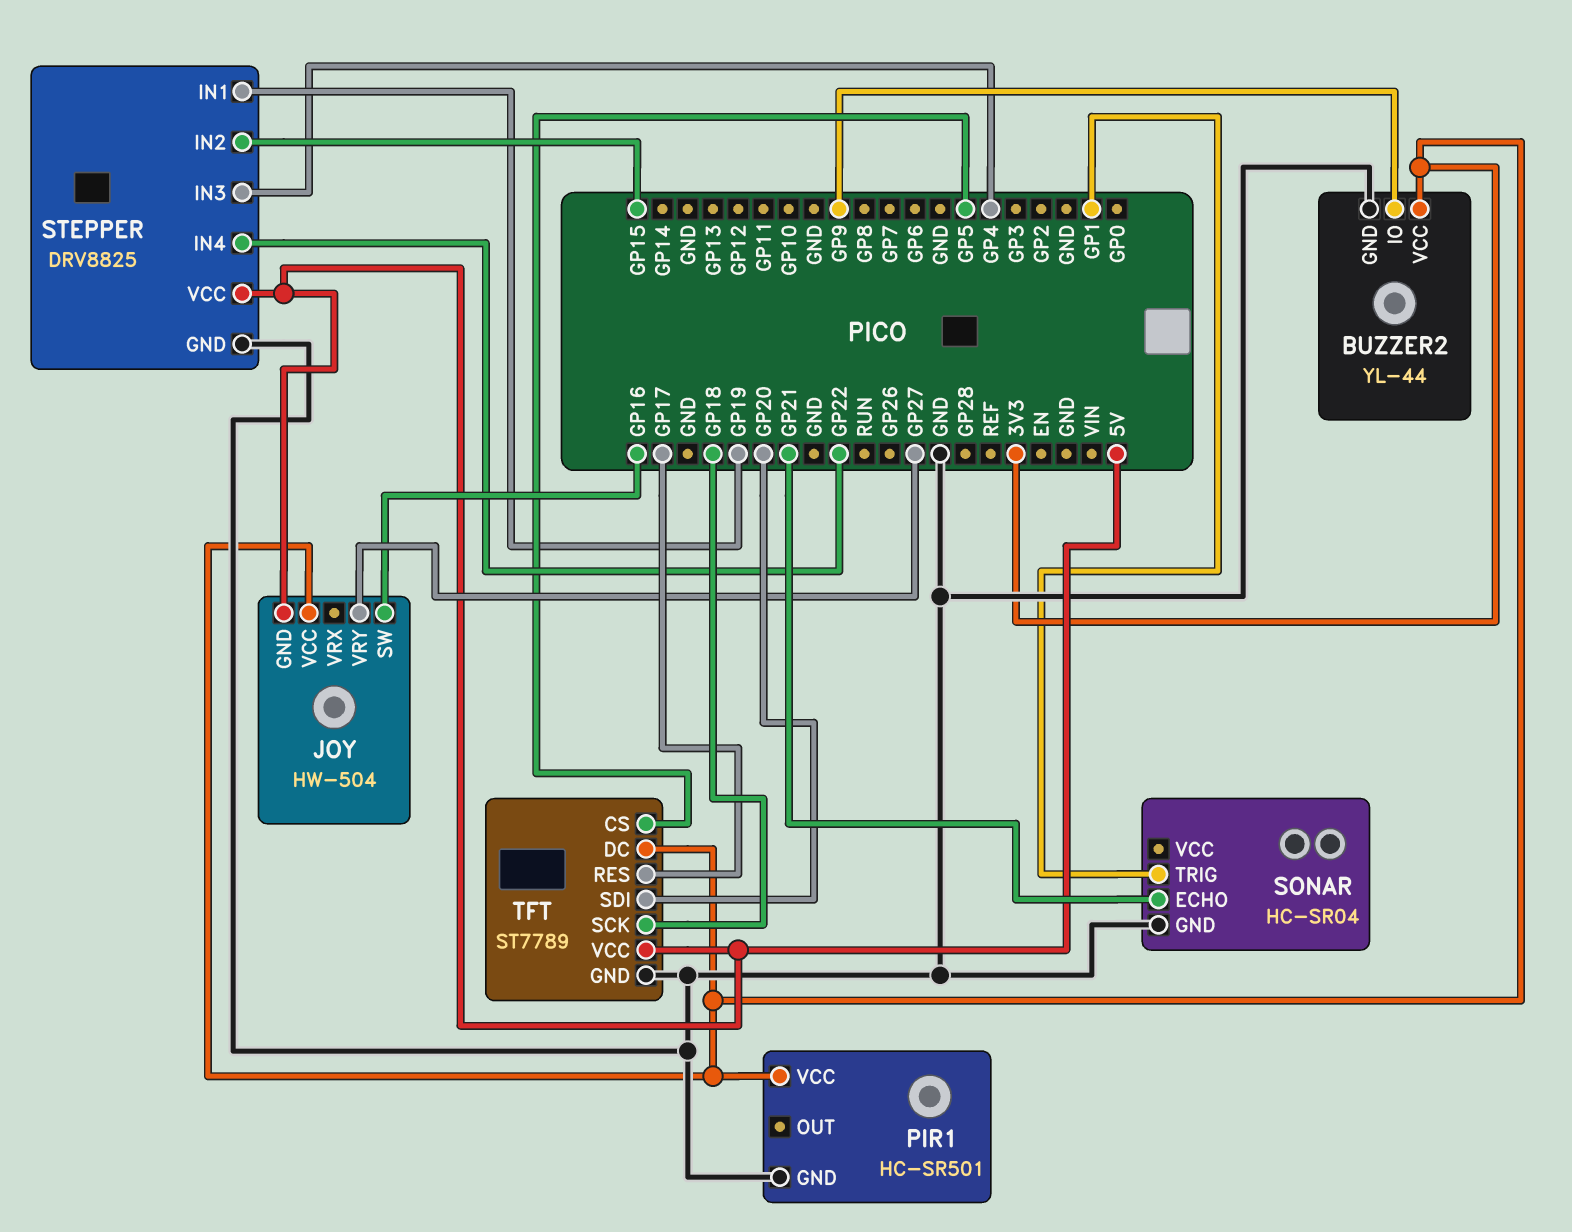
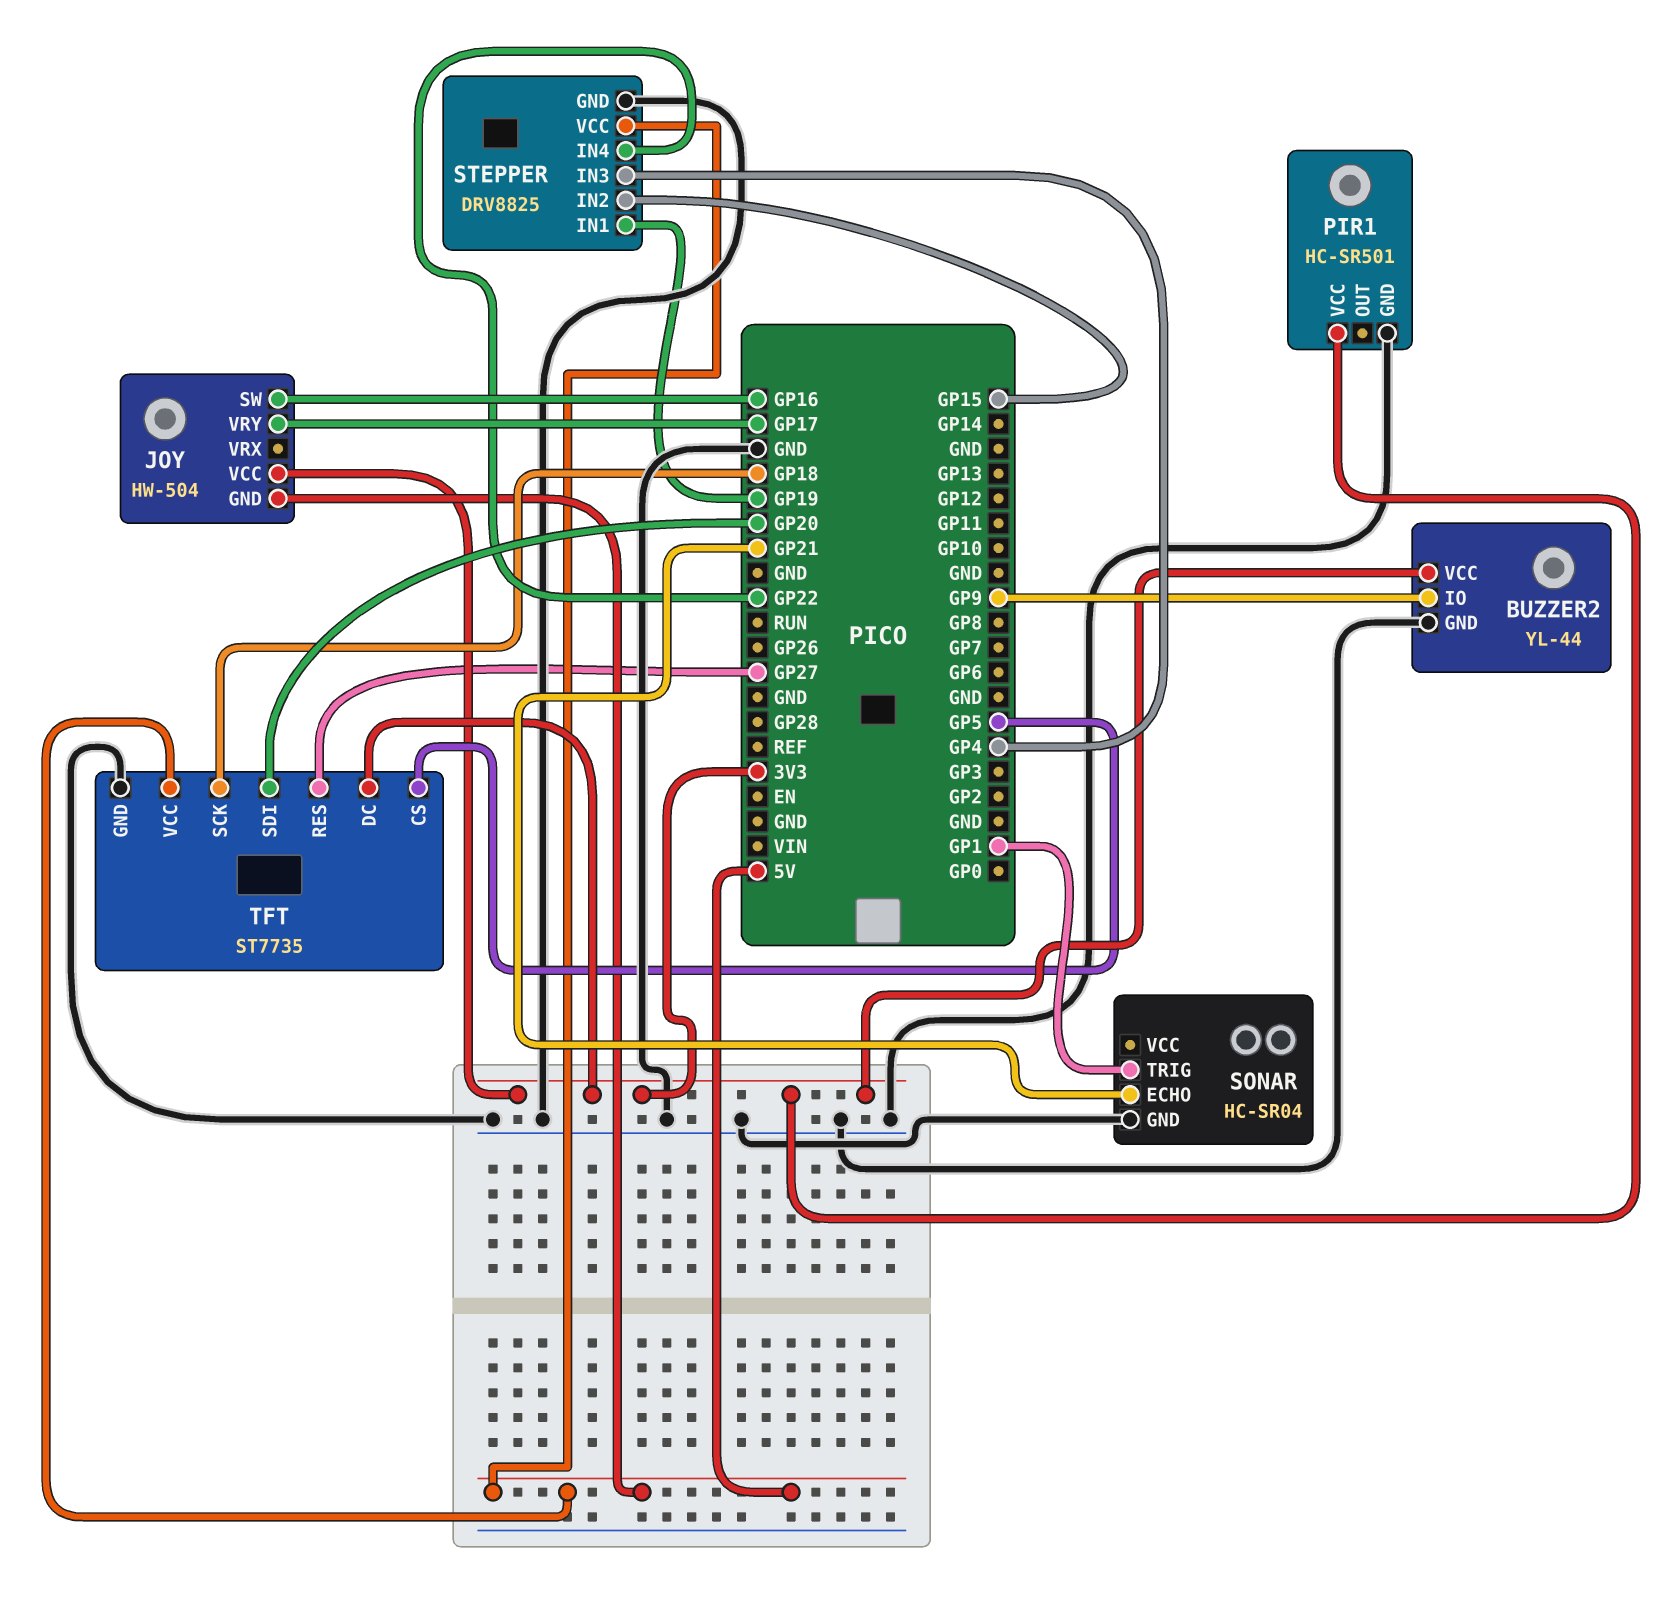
JOY pin VRY: GP27 -> GP17
TFT: ST7789 -> ST7735
TFT pin RES: GP17 -> GP27

